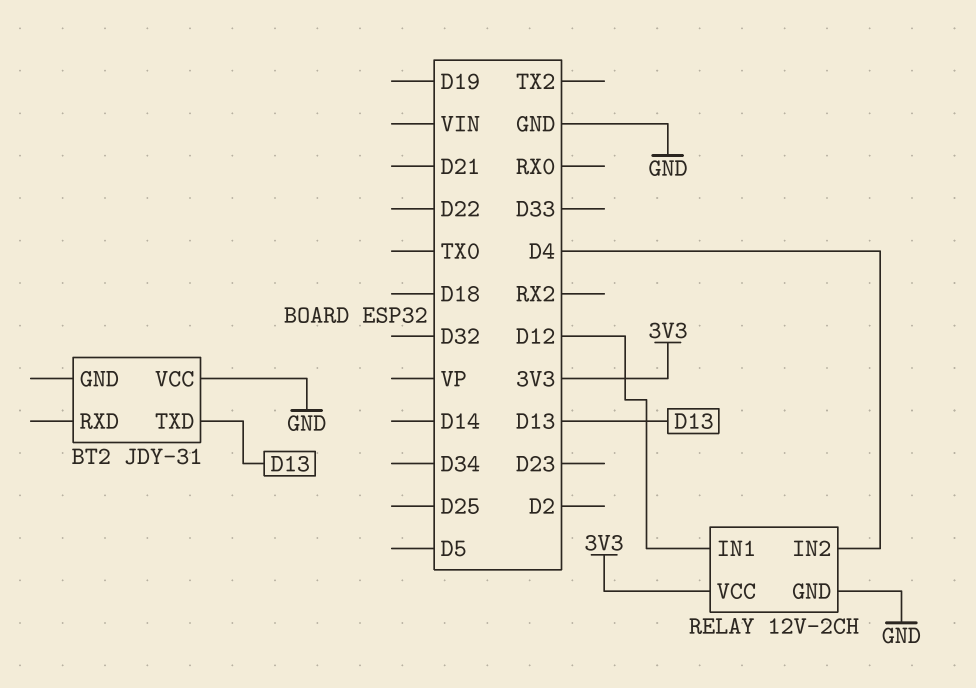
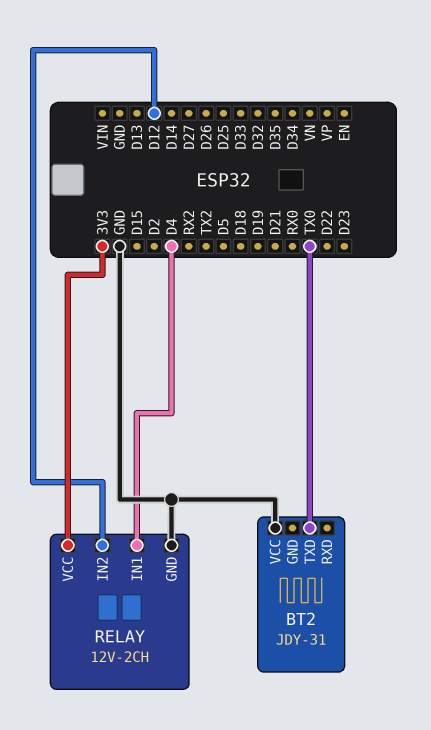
BT2 pin TXD: D13 -> TX0
RELAY pin IN1: D12 -> D4
RELAY pin IN2: D4 -> D12

